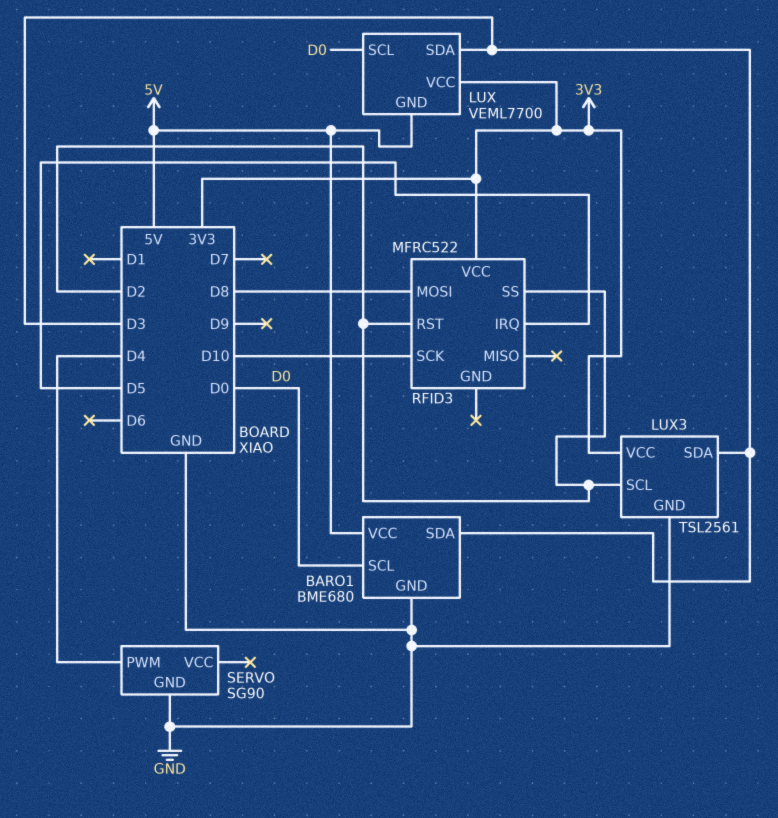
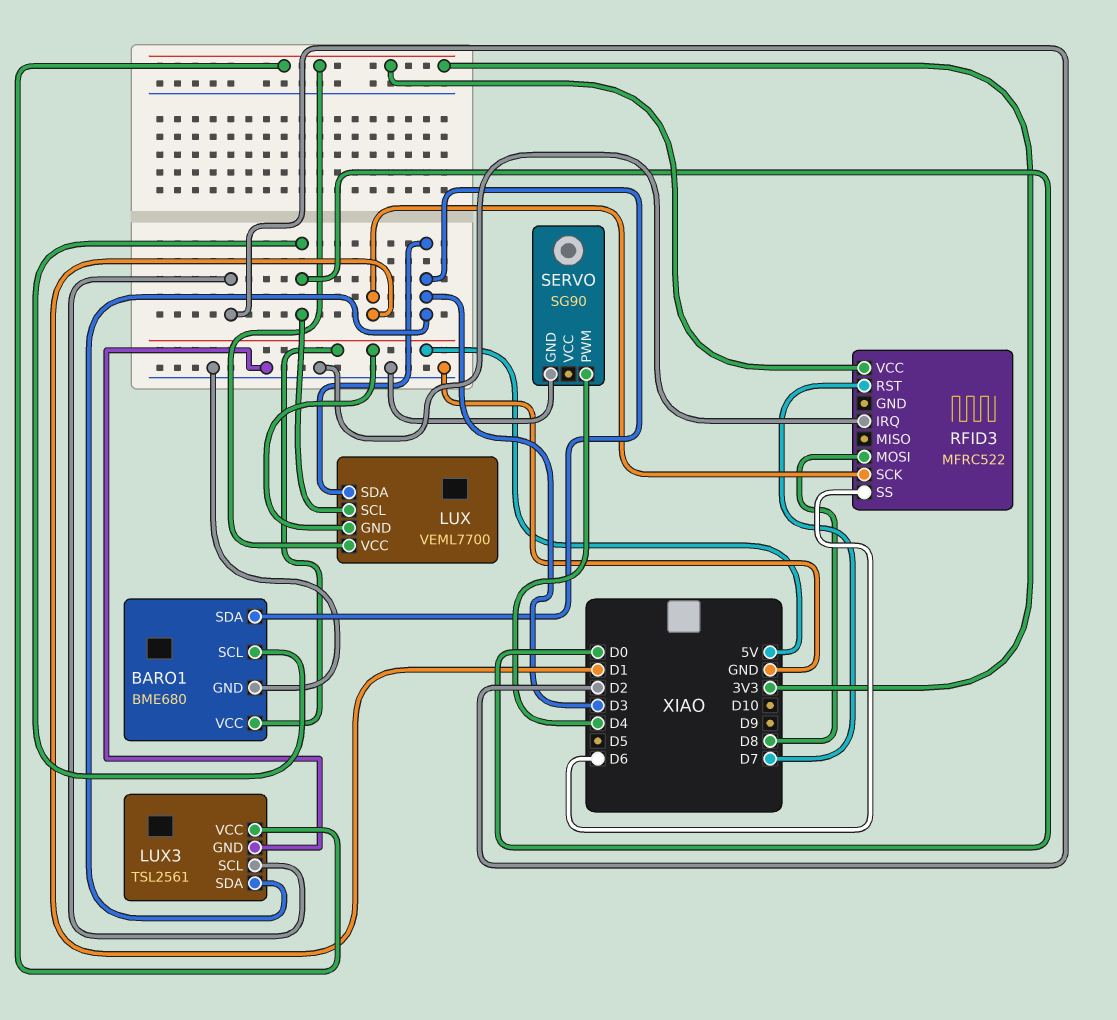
RFID3 pin IRQ: D5 -> GND
RFID3 pin RST: D2 -> D7
RFID3 pin SCK: D10 -> D1
RFID3 pin SS: D2 -> D6

